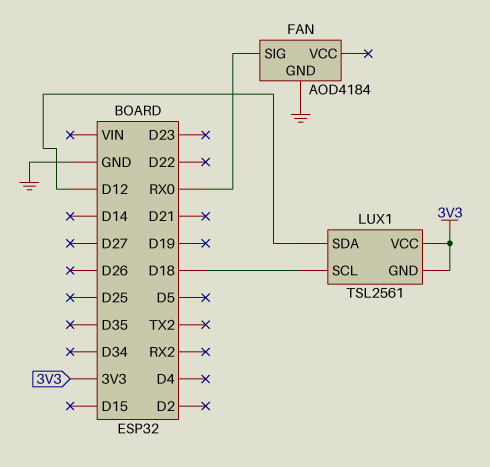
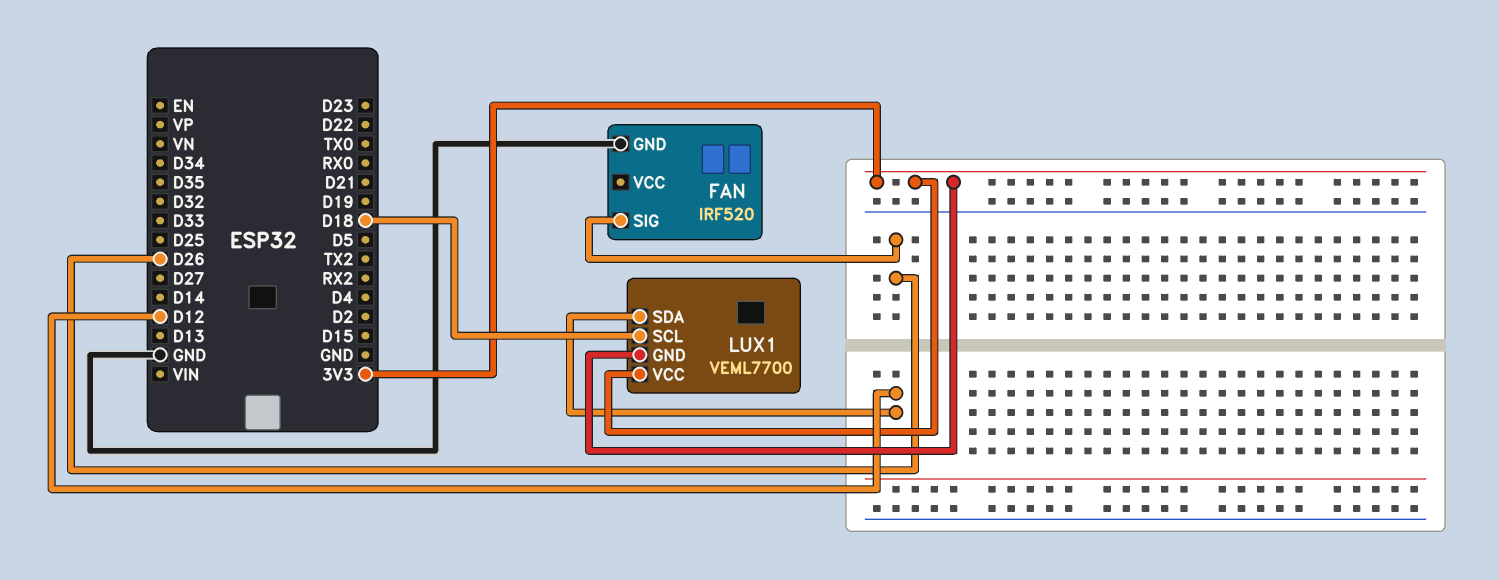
FAN: AOD4184 -> IRF520
FAN pin SIG: RX0 -> D26
LUX1: TSL2561 -> VEML7700

